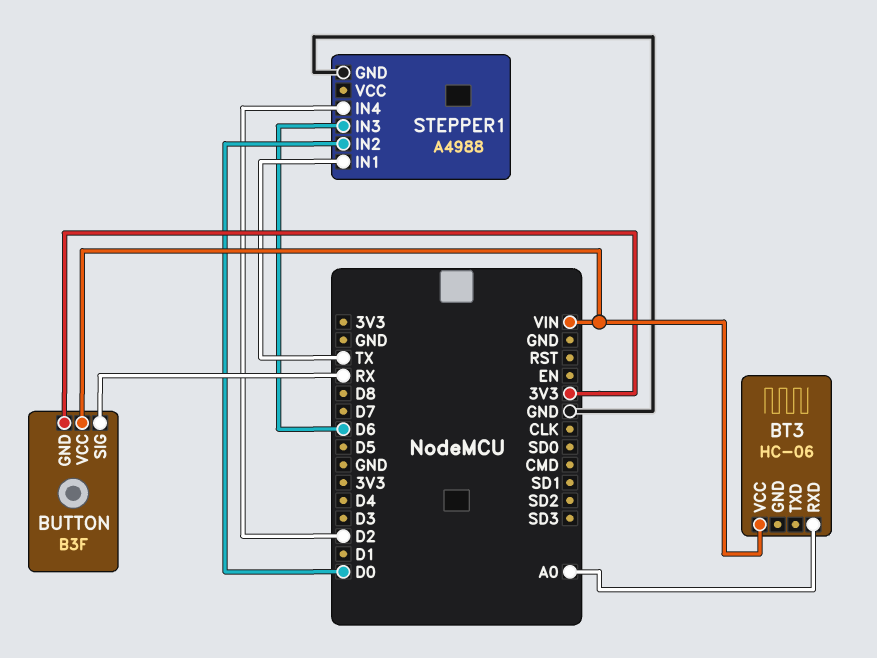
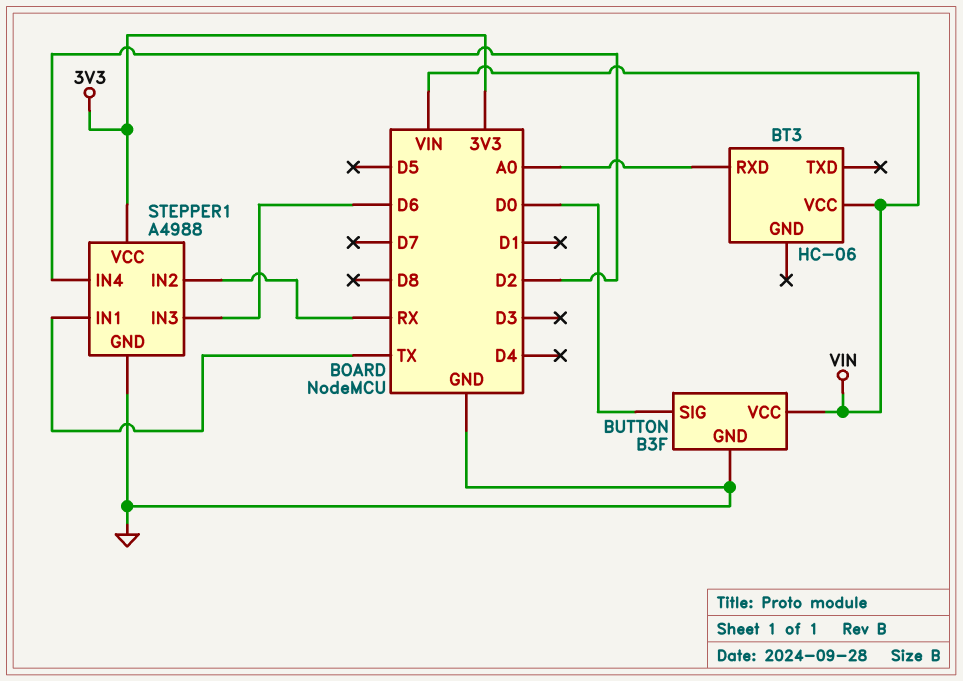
BUTTON pin GND: 3V3 -> GND
BUTTON pin SIG: RX -> D0
STEPPER1 pin IN2: D0 -> RX
STEPPER1 pin VCC: none -> 3V3

